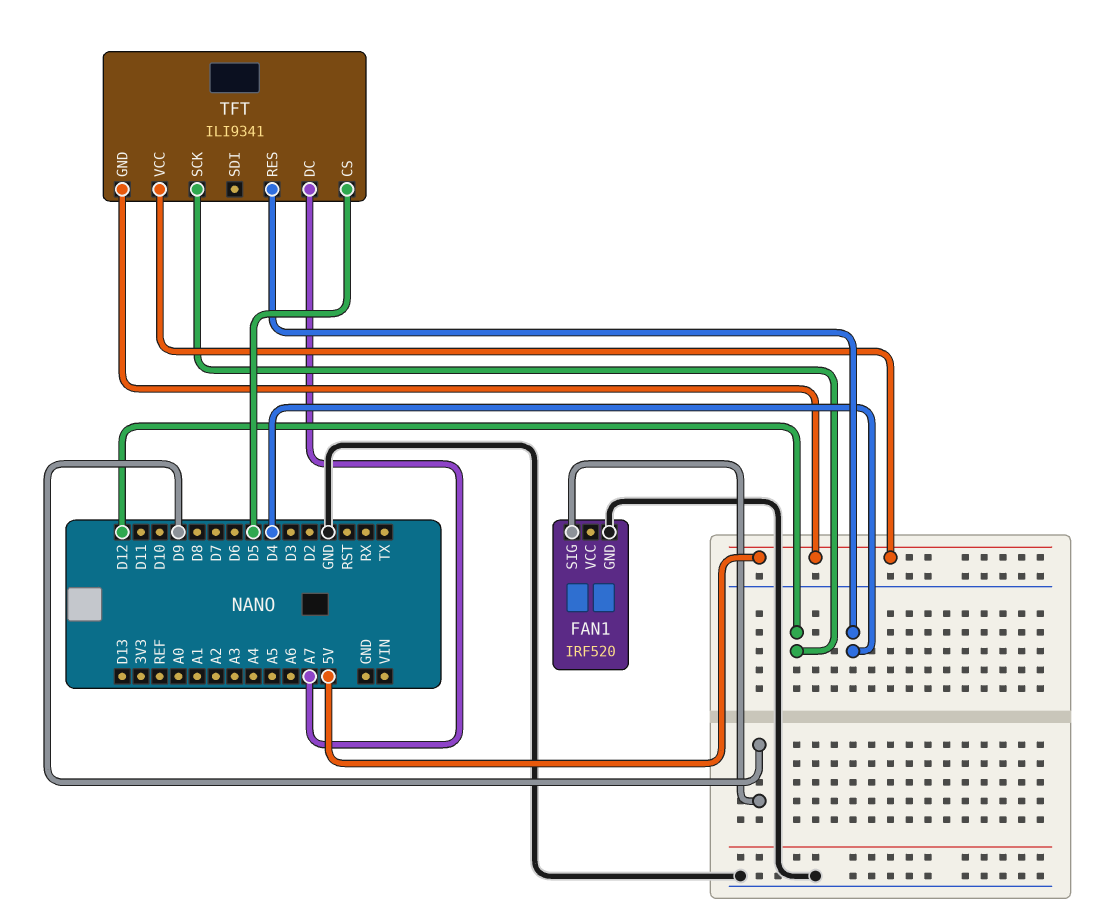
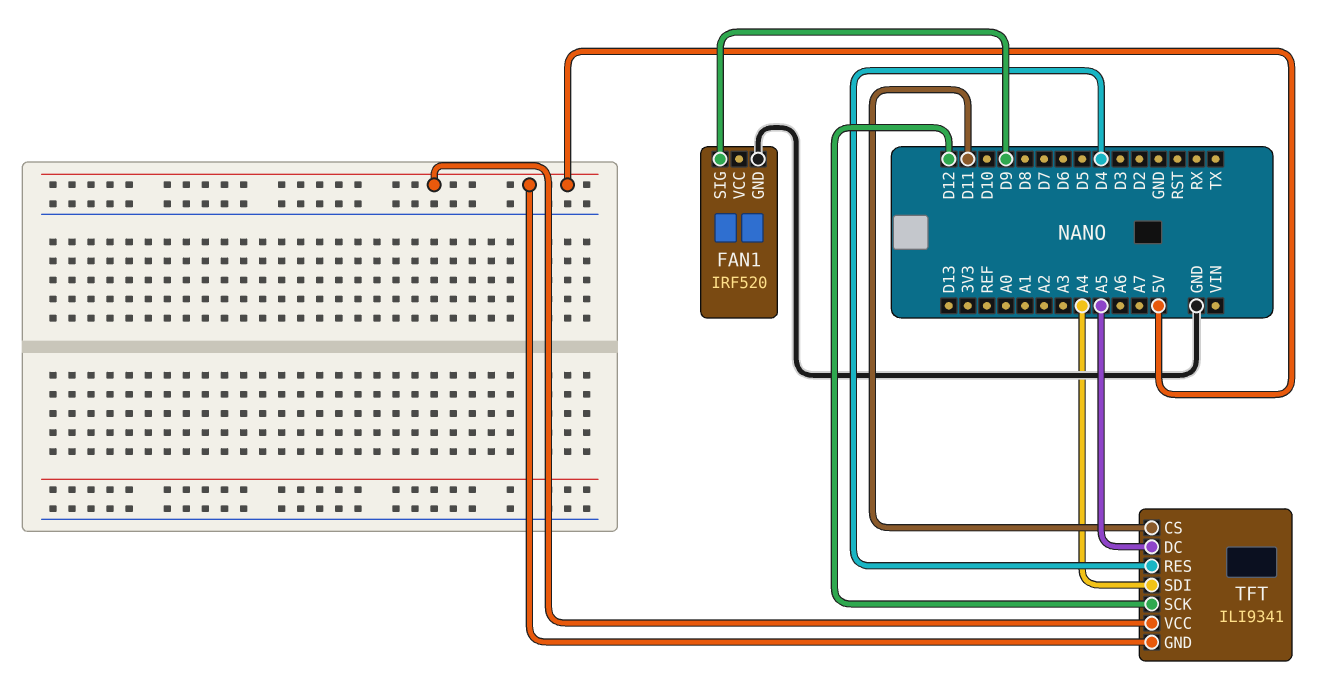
TFT pin CS: D5 -> D11
TFT pin DC: A7 -> A5
TFT pin SDI: none -> A4

